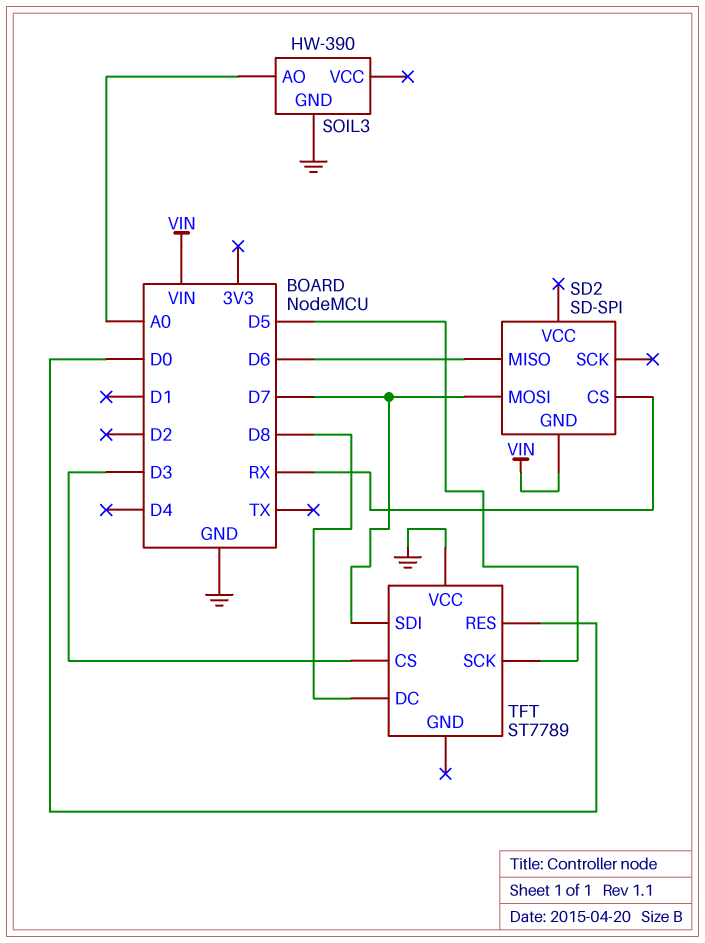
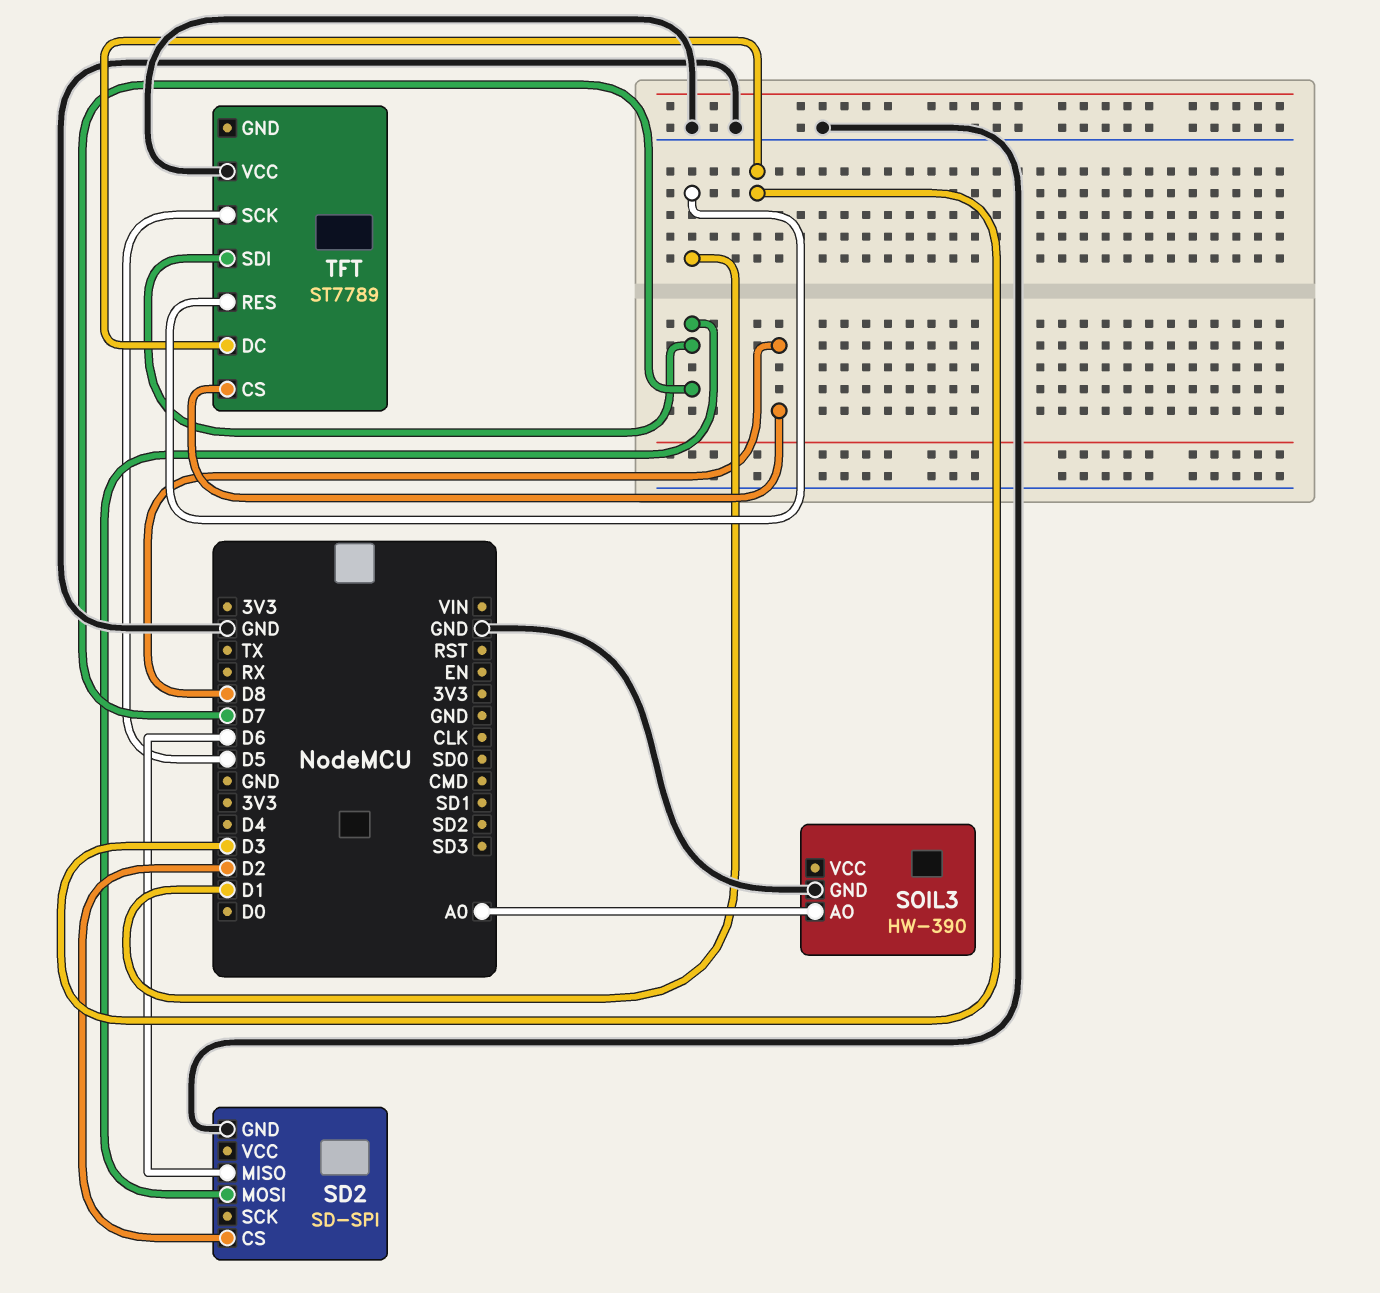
SD2 pin CS: RX -> D2
SD2 pin GND: VIN -> GND
TFT pin CS: D3 -> D8
TFT pin DC: D8 -> D3
TFT pin RES: D0 -> D1

